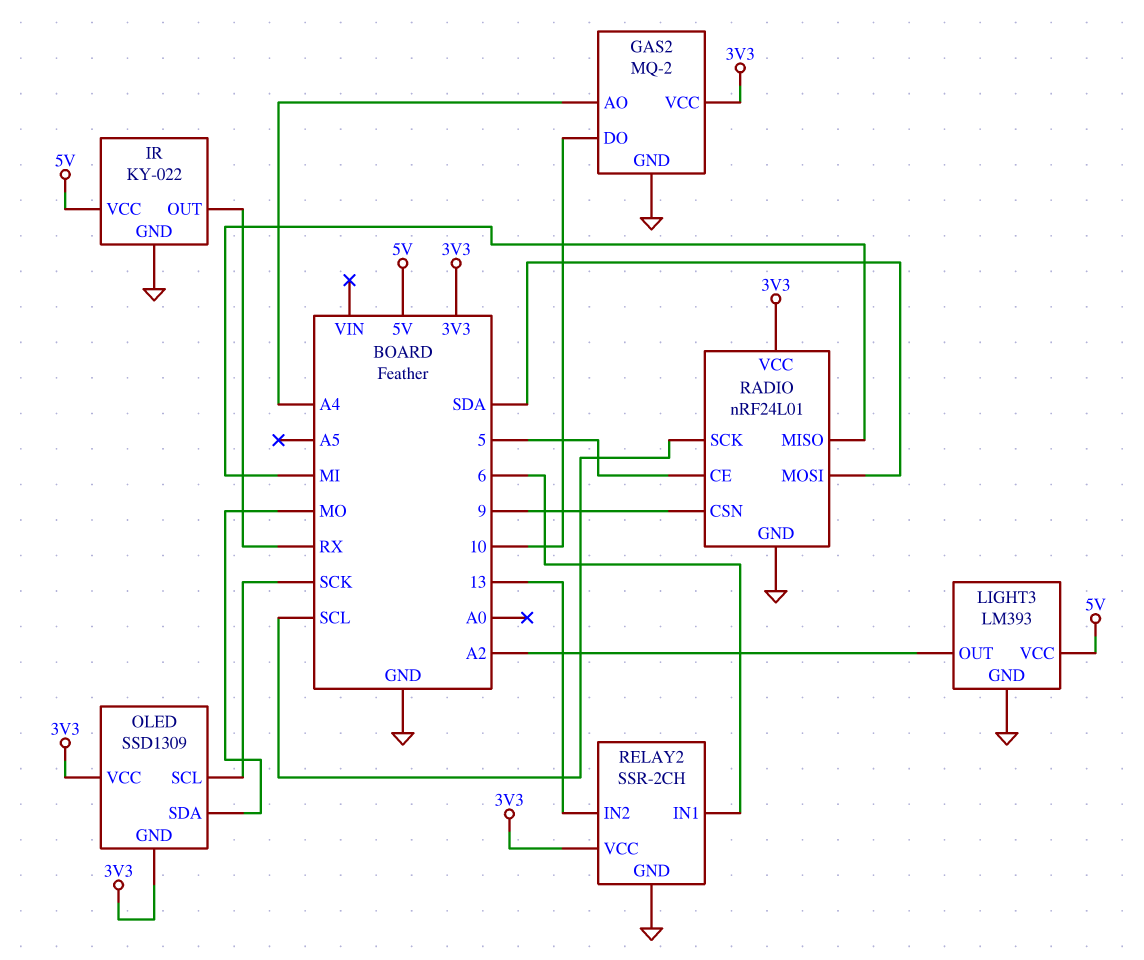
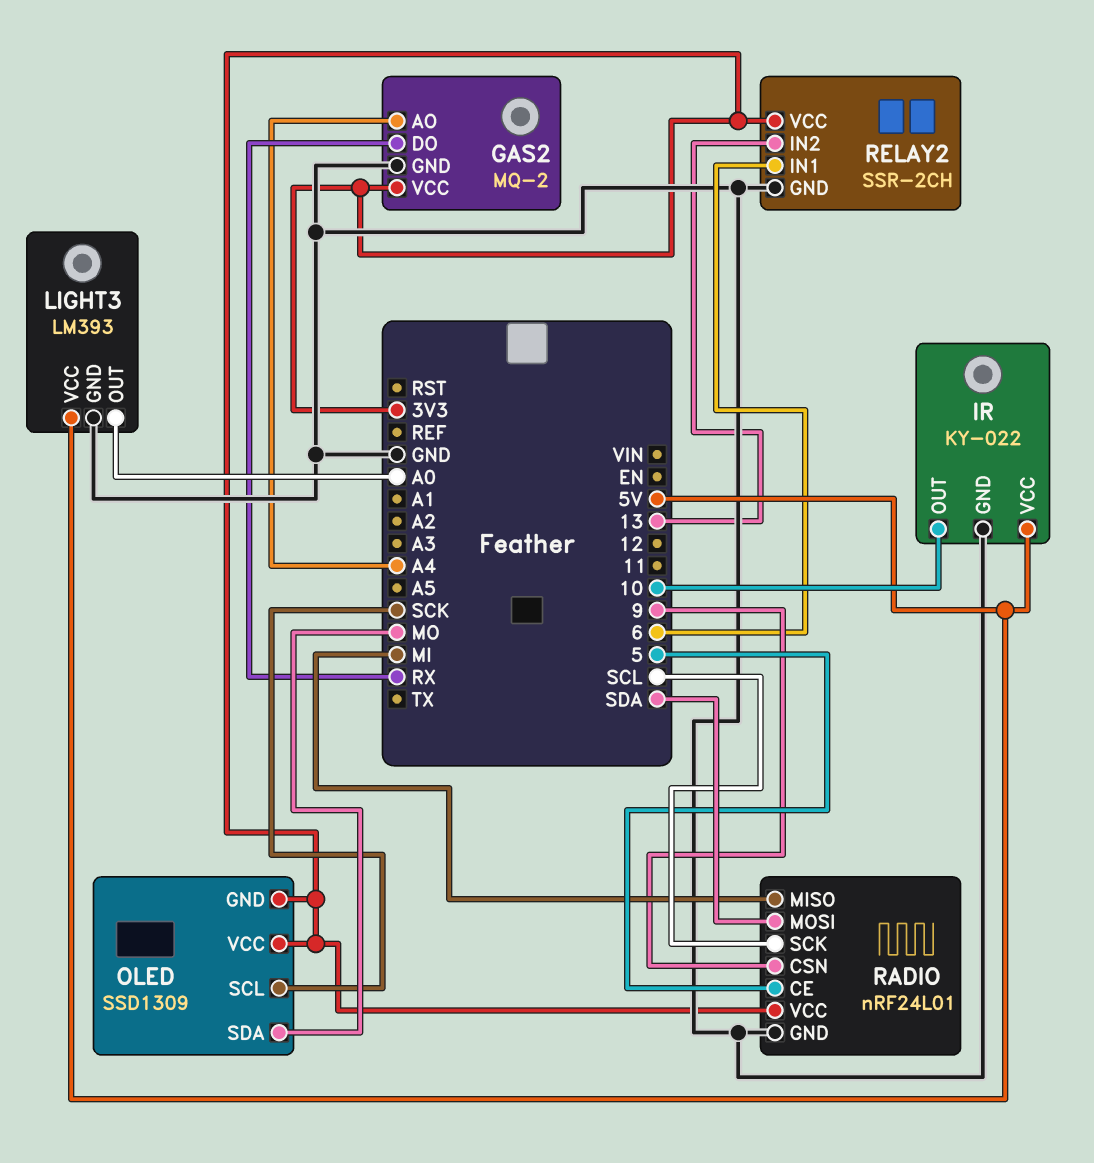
GAS2 pin DO: 10 -> RX
IR pin OUT: RX -> 10
LIGHT3 pin OUT: A2 -> A0

